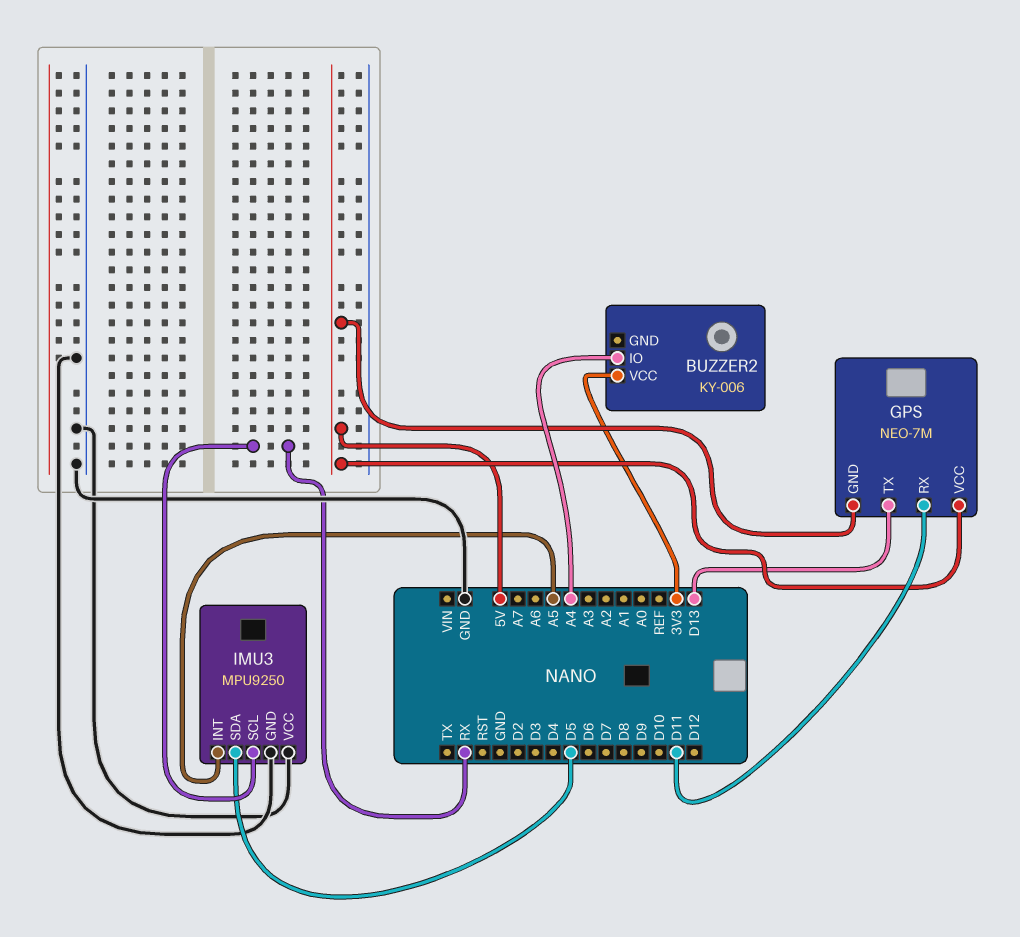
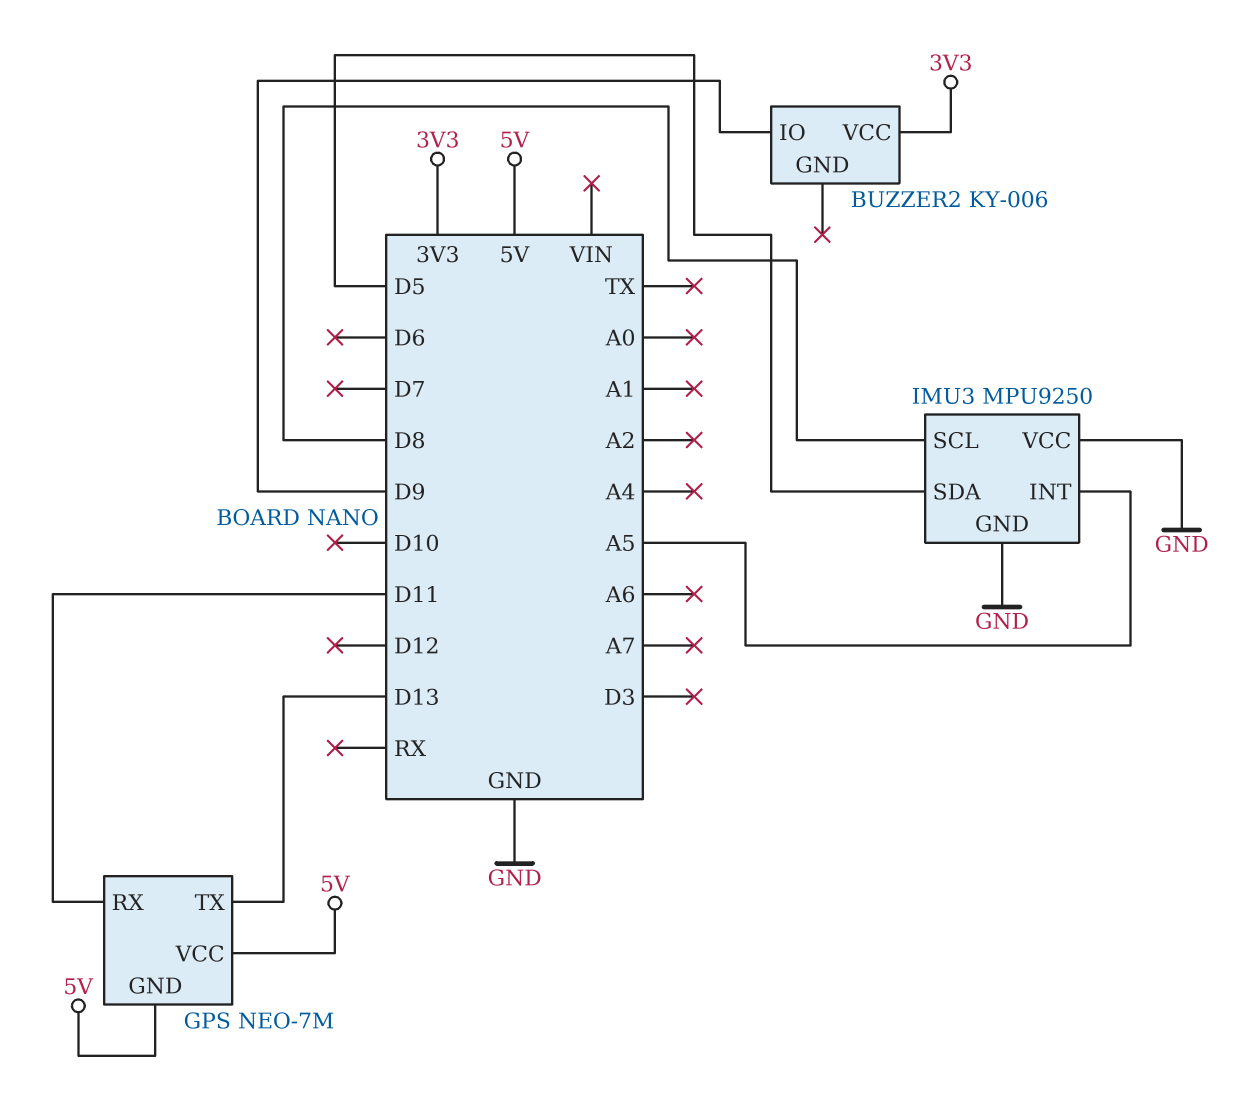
BUZZER2 pin IO: A4 -> D9
IMU3 pin SCL: RX -> D8

